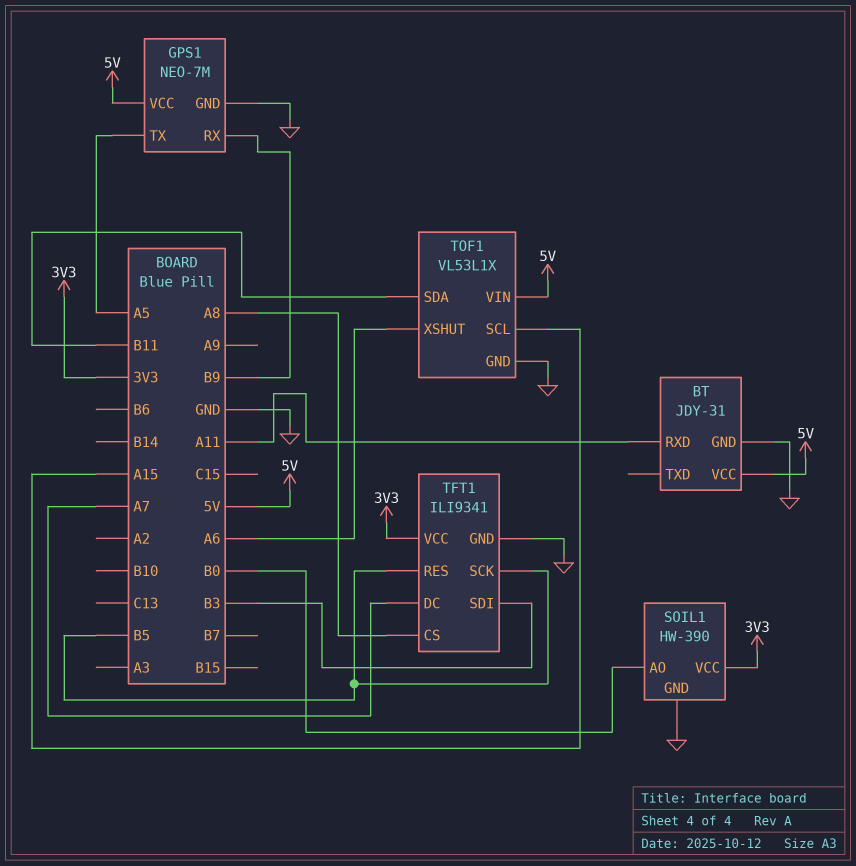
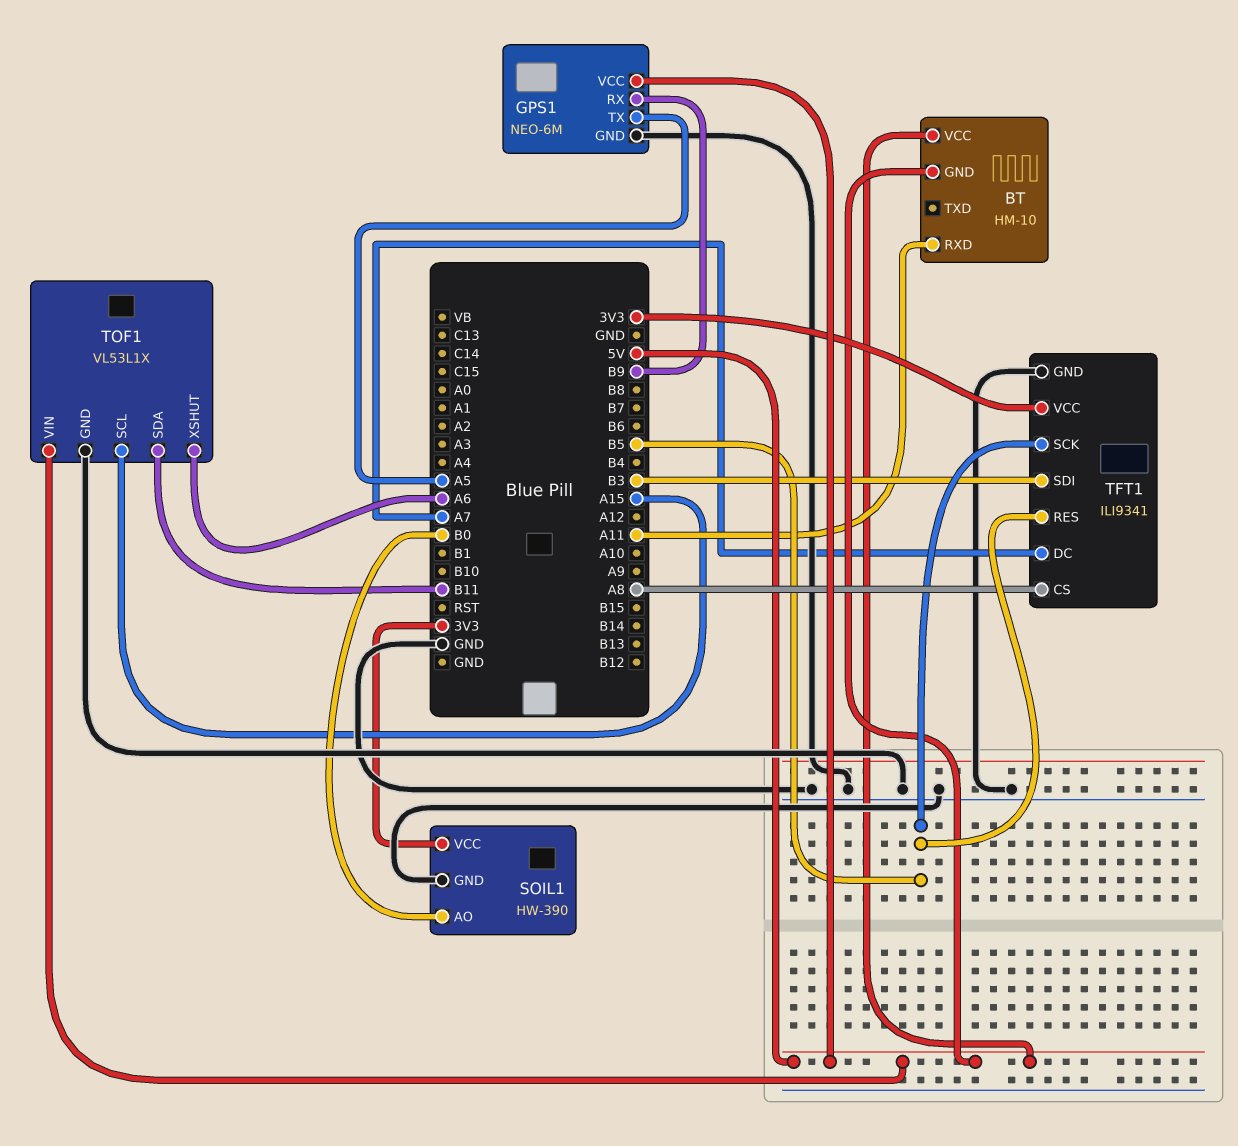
BT: JDY-31 -> HM-10
BT pin GND: GND -> 5V
GPS1: NEO-7M -> NEO-6M

